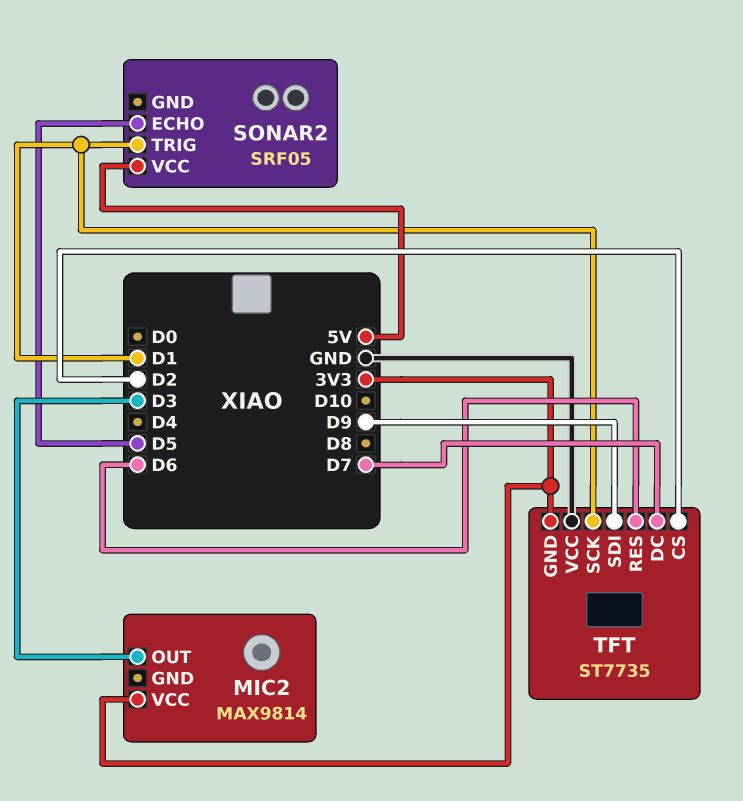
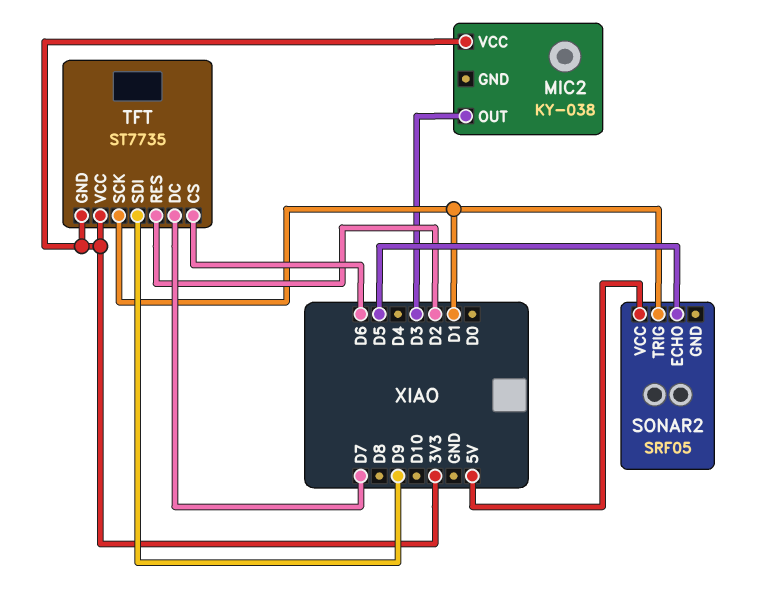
MIC2: MAX9814 -> KY-038
TFT pin CS: D2 -> D6
TFT pin RES: D6 -> D2
TFT pin VCC: GND -> 3V3

